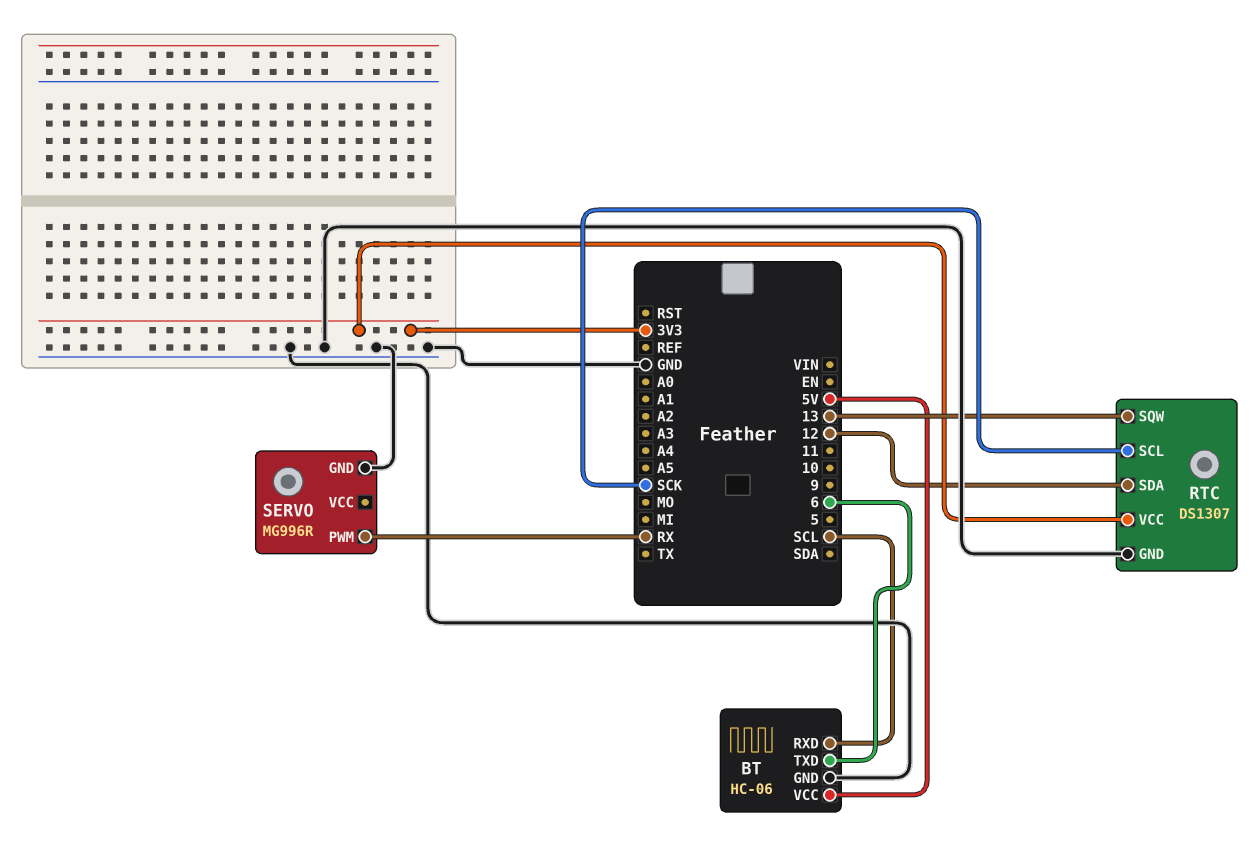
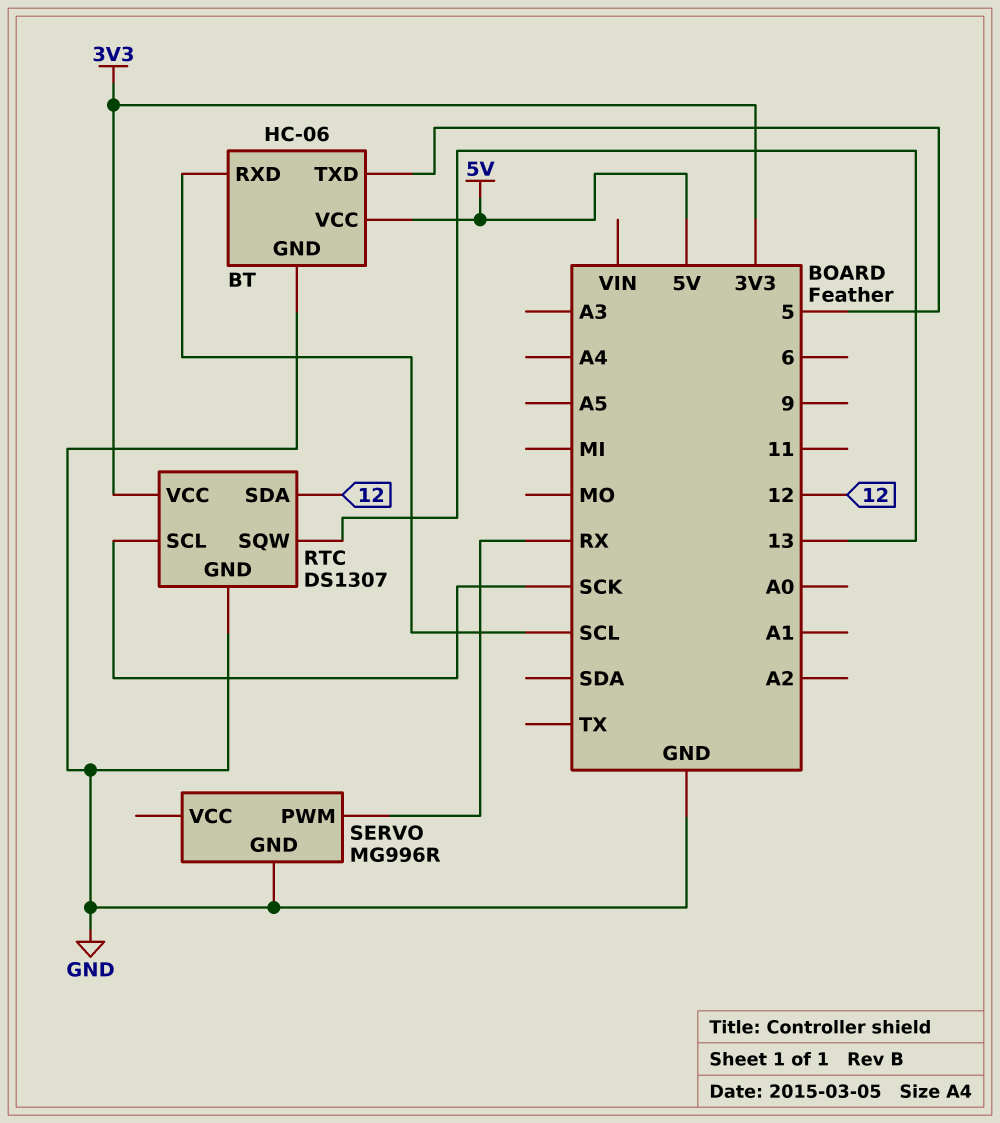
BT pin TXD: 6 -> 5

